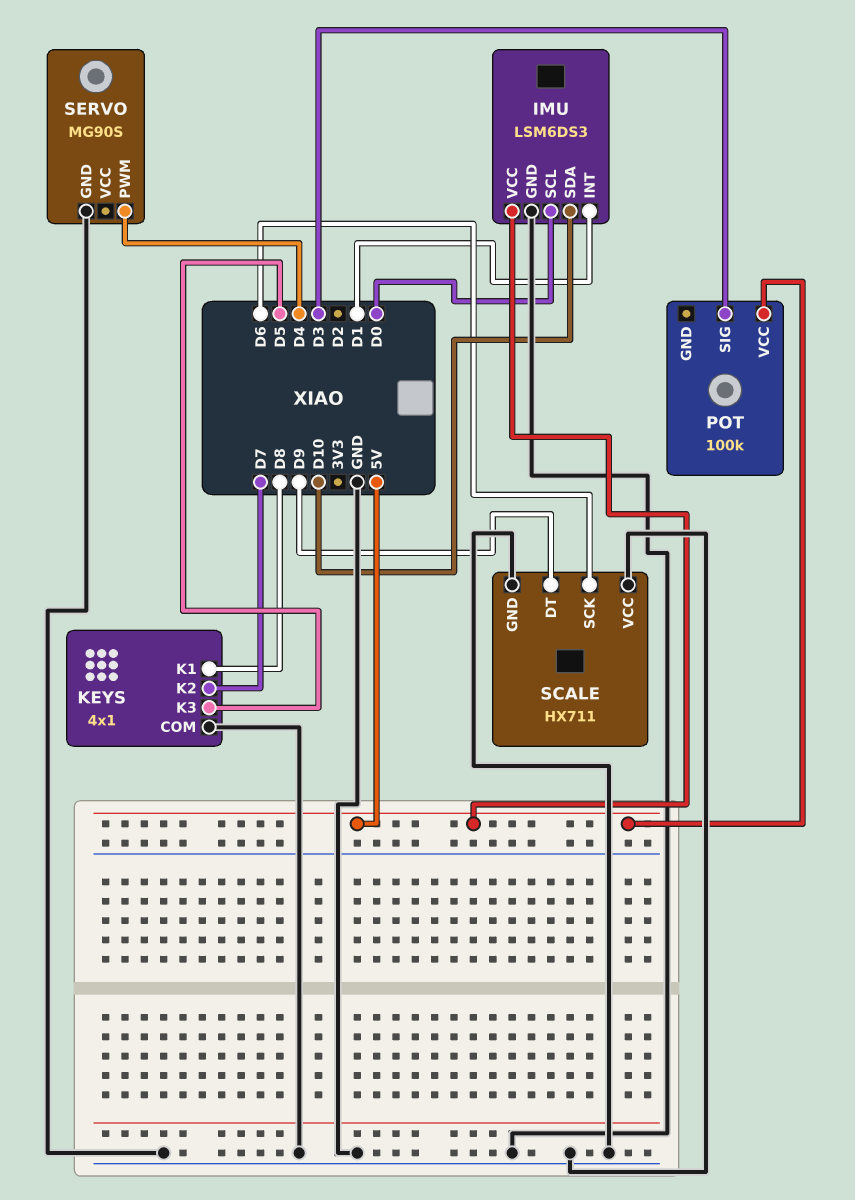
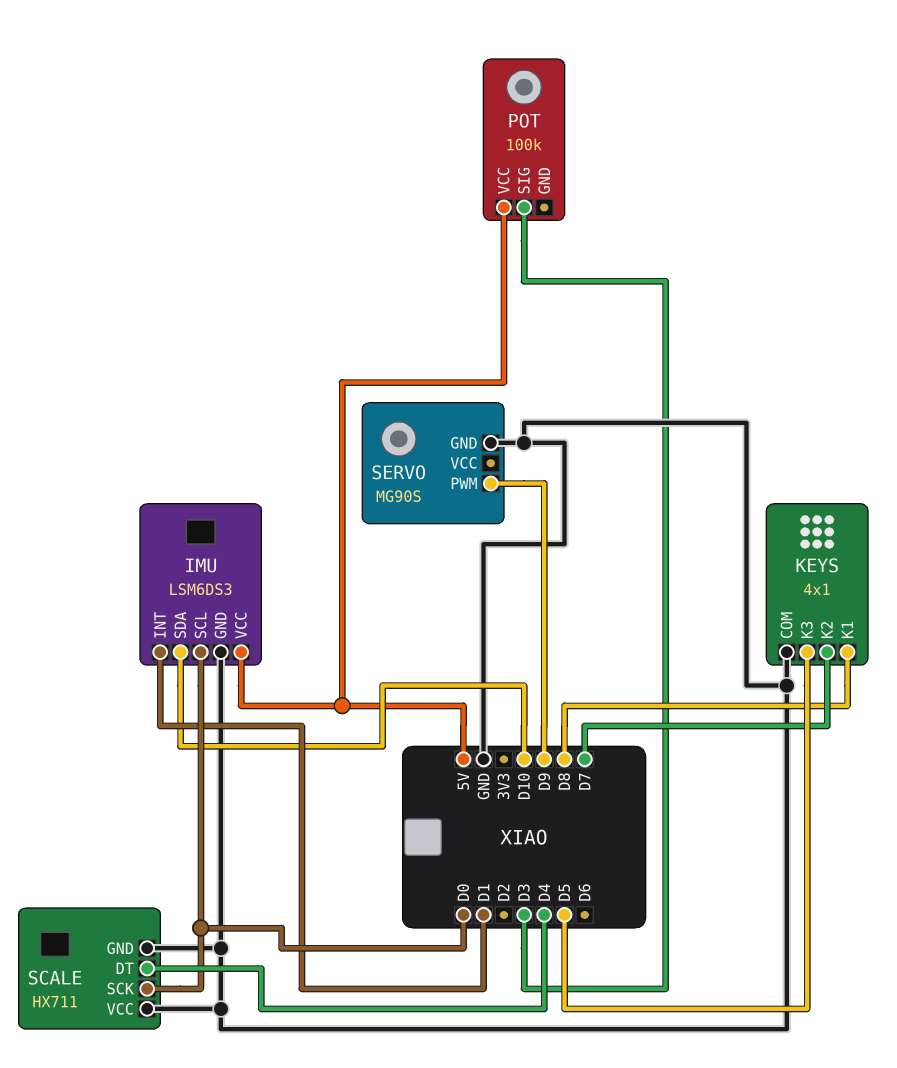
SCALE pin DT: D9 -> D4
SCALE pin SCK: D6 -> D0
SERVO pin PWM: D4 -> D9

